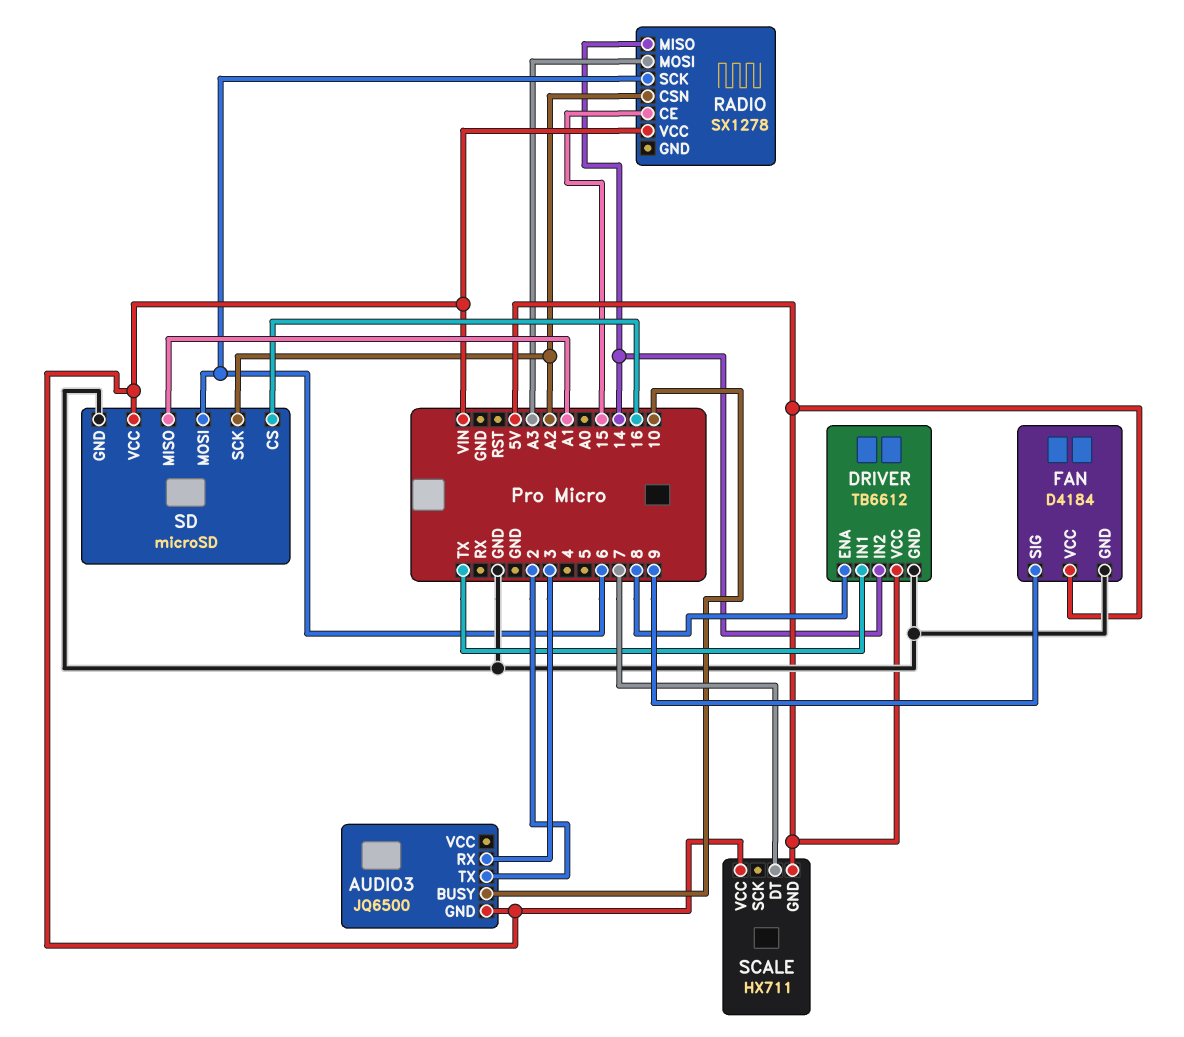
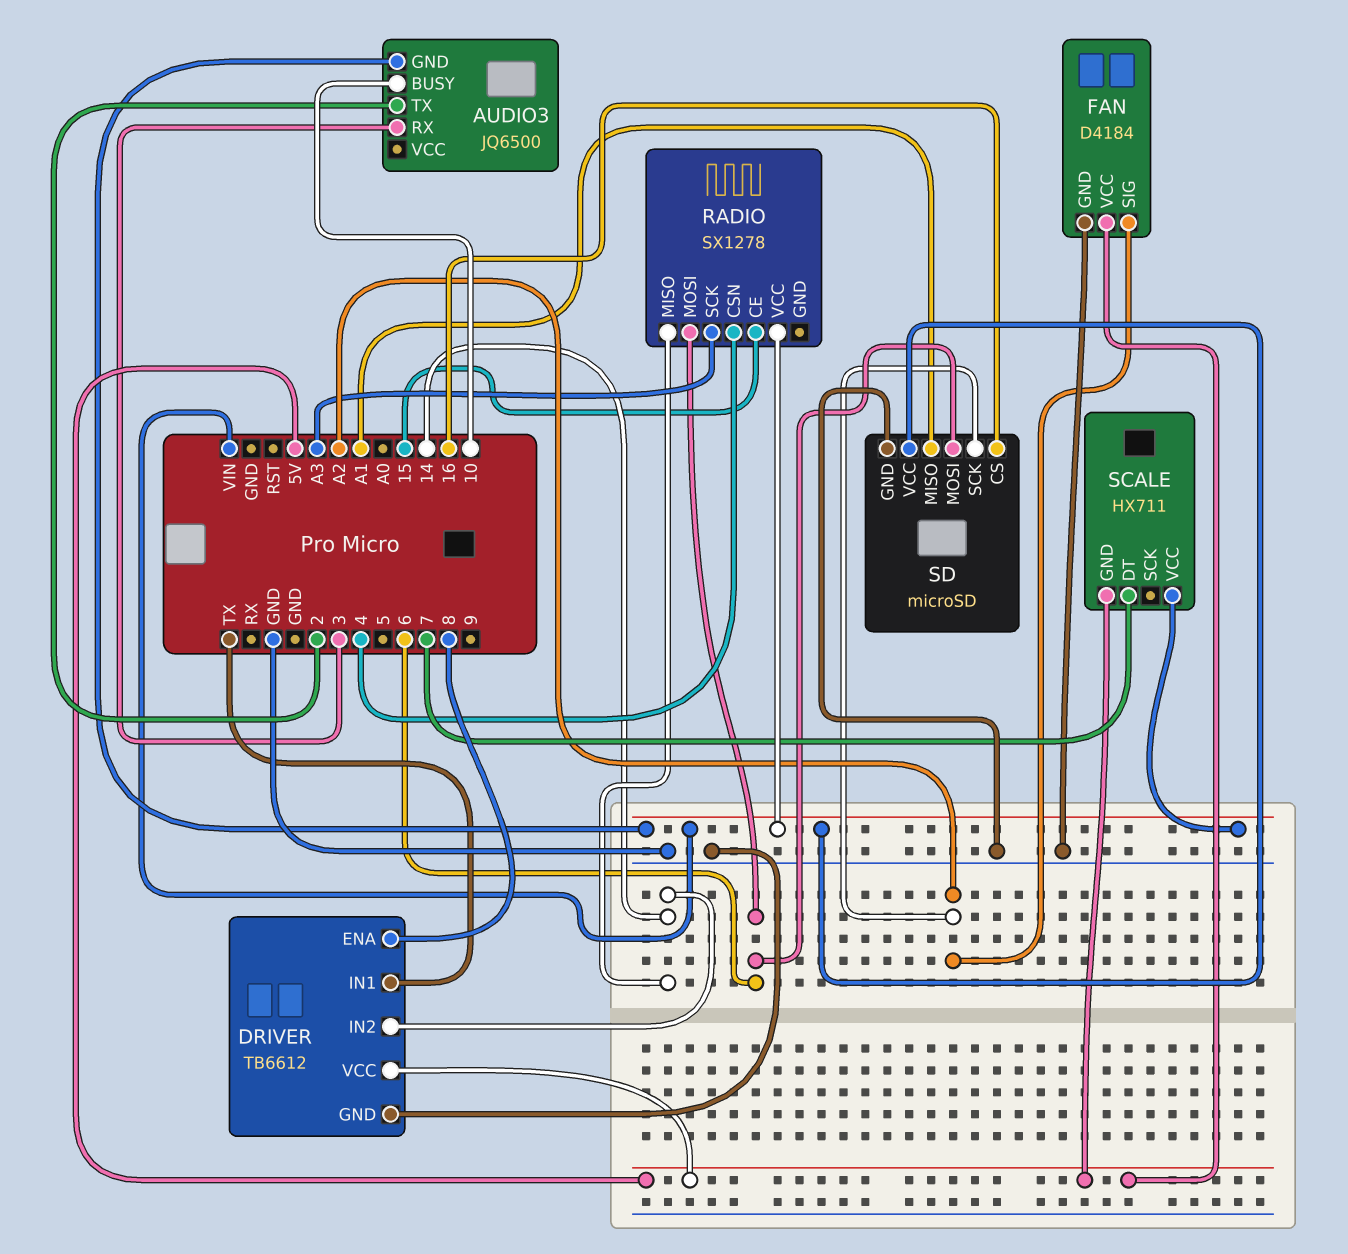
FAN pin SIG: 9 -> A2
RADIO pin CSN: A2 -> 4
RADIO pin MOSI: A3 -> 6
RADIO pin SCK: 6 -> A3

